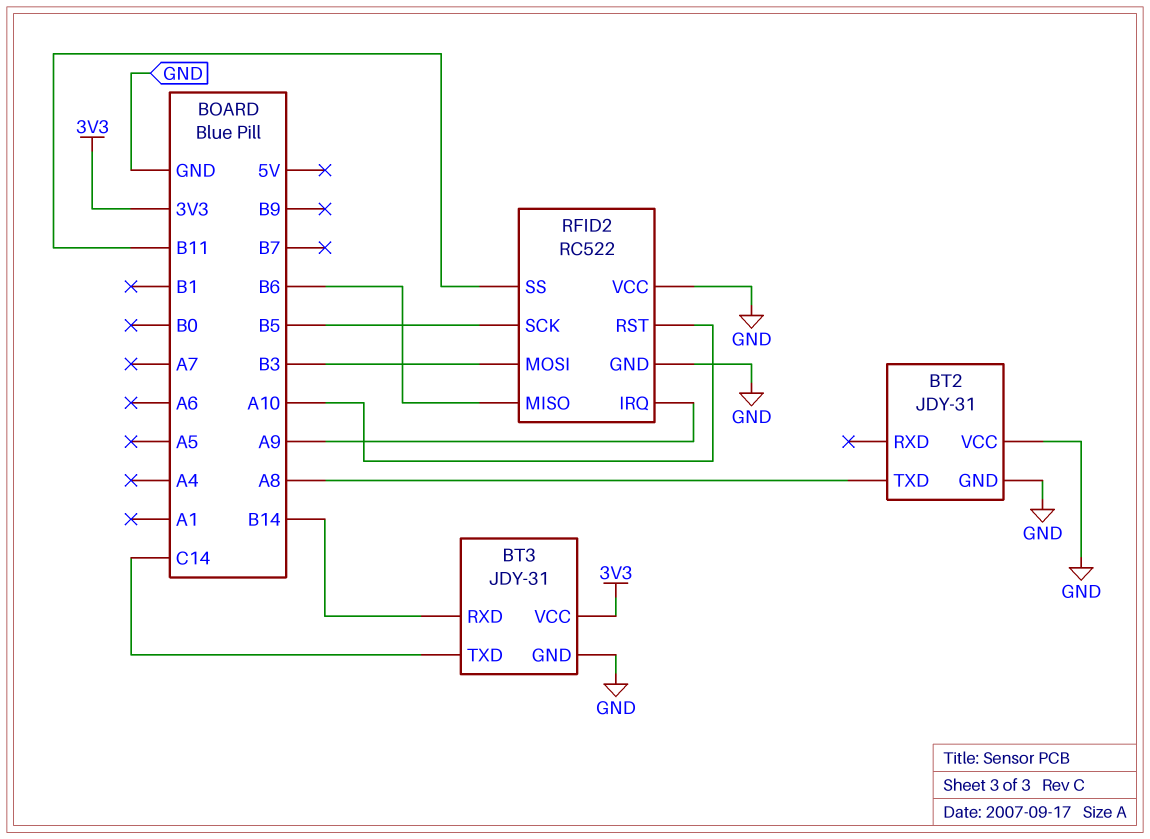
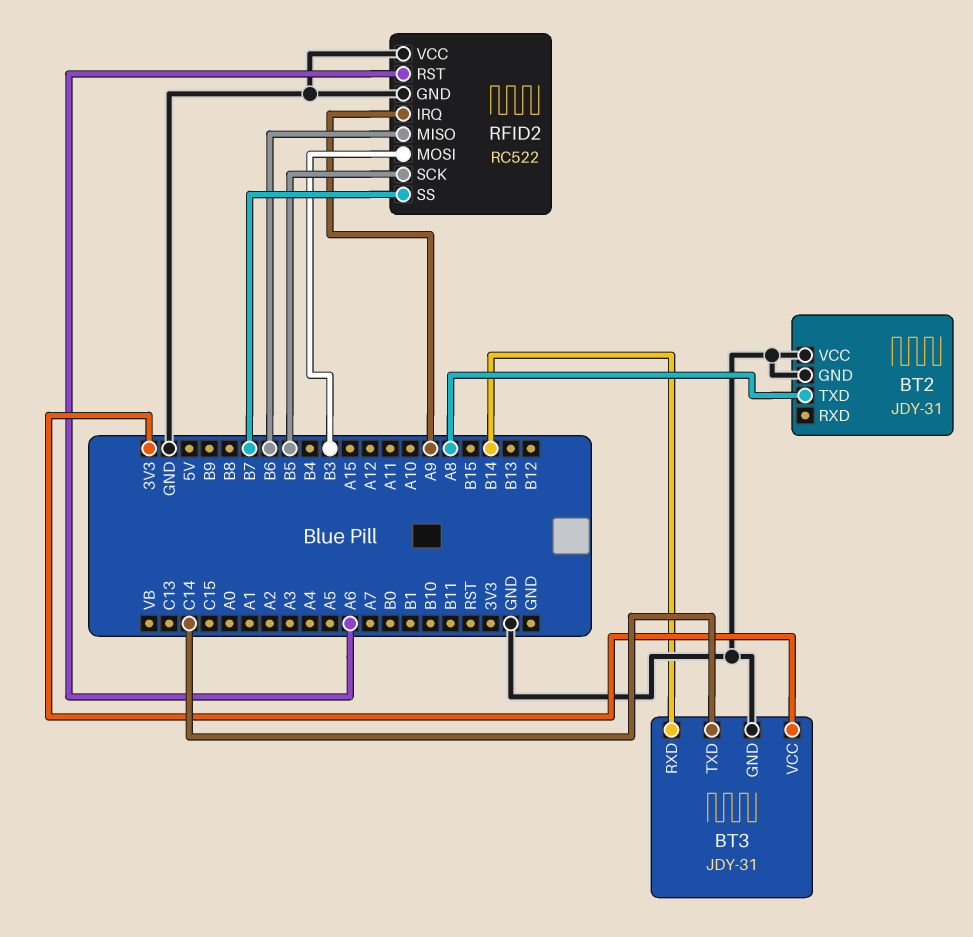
RFID2 pin RST: A10 -> A6
RFID2 pin SS: B11 -> B7

